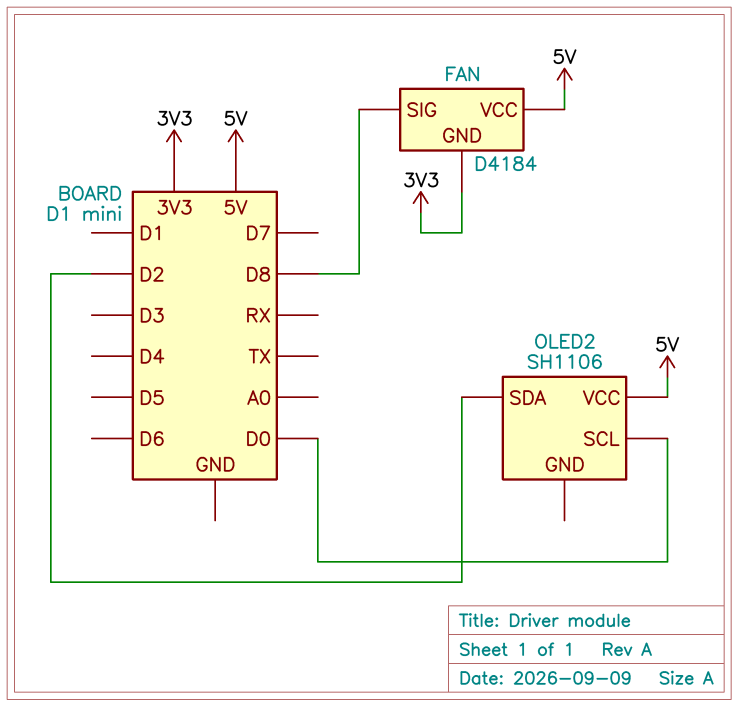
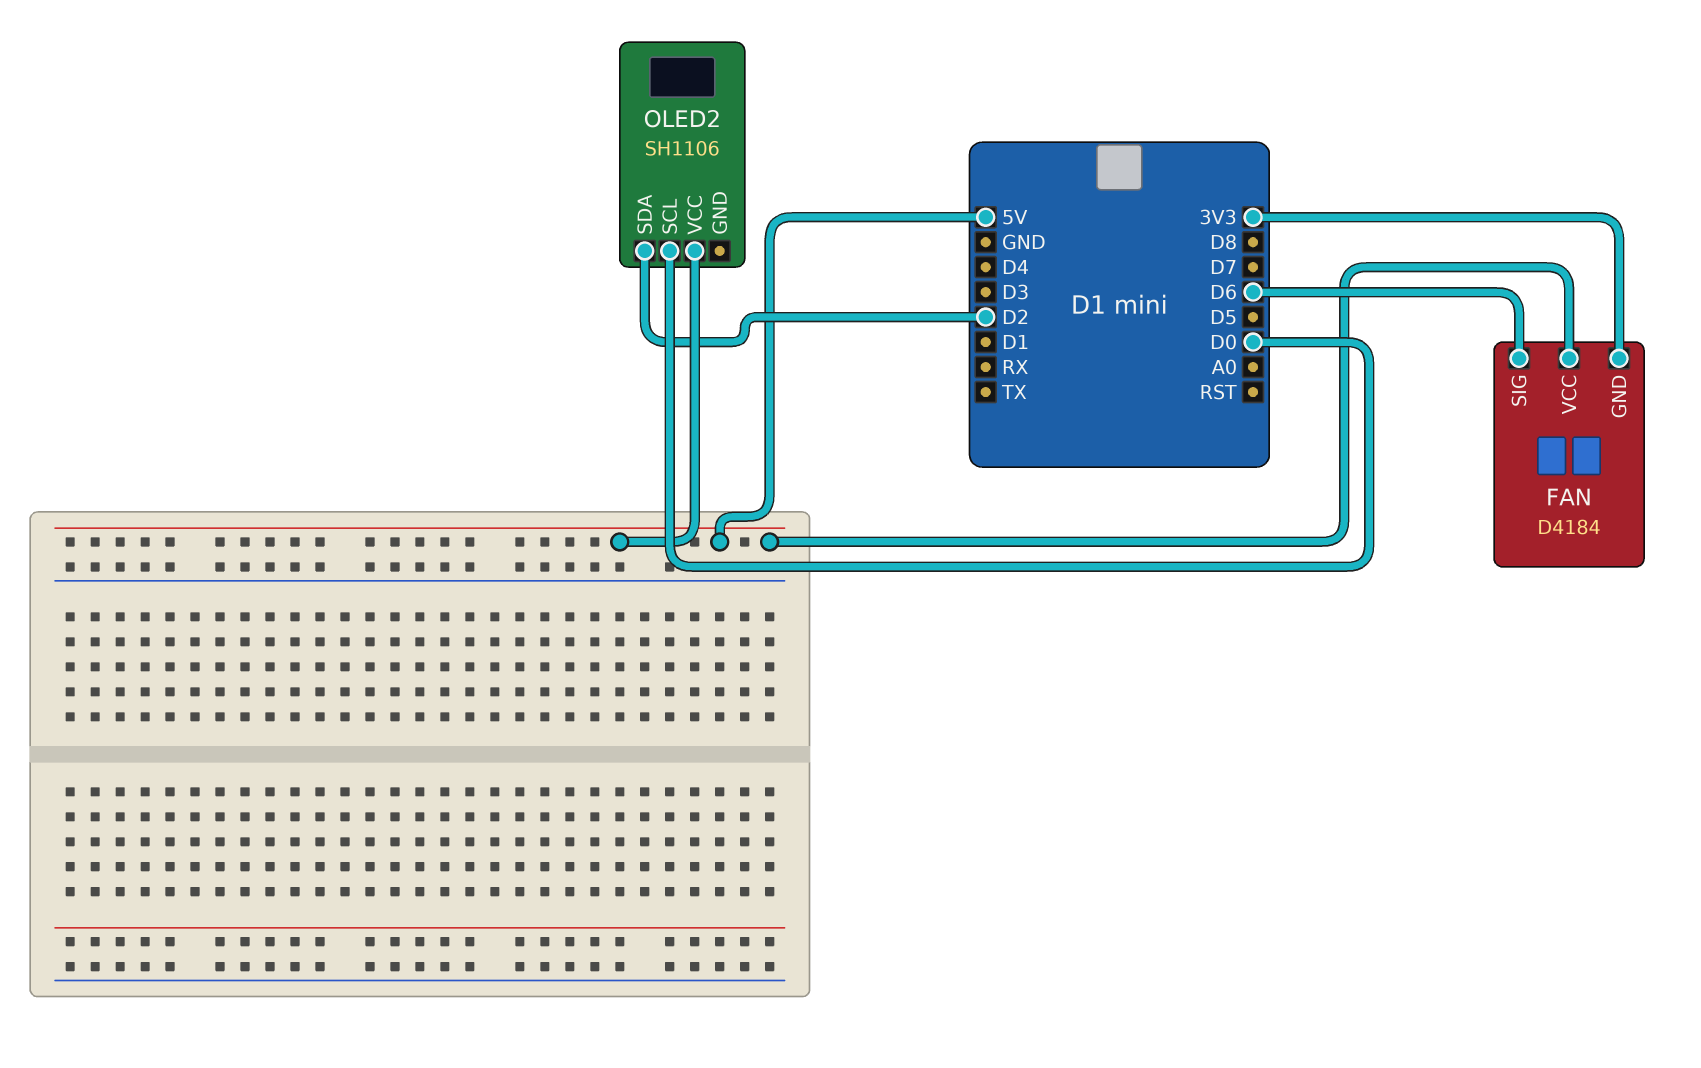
FAN pin SIG: D8 -> D6

